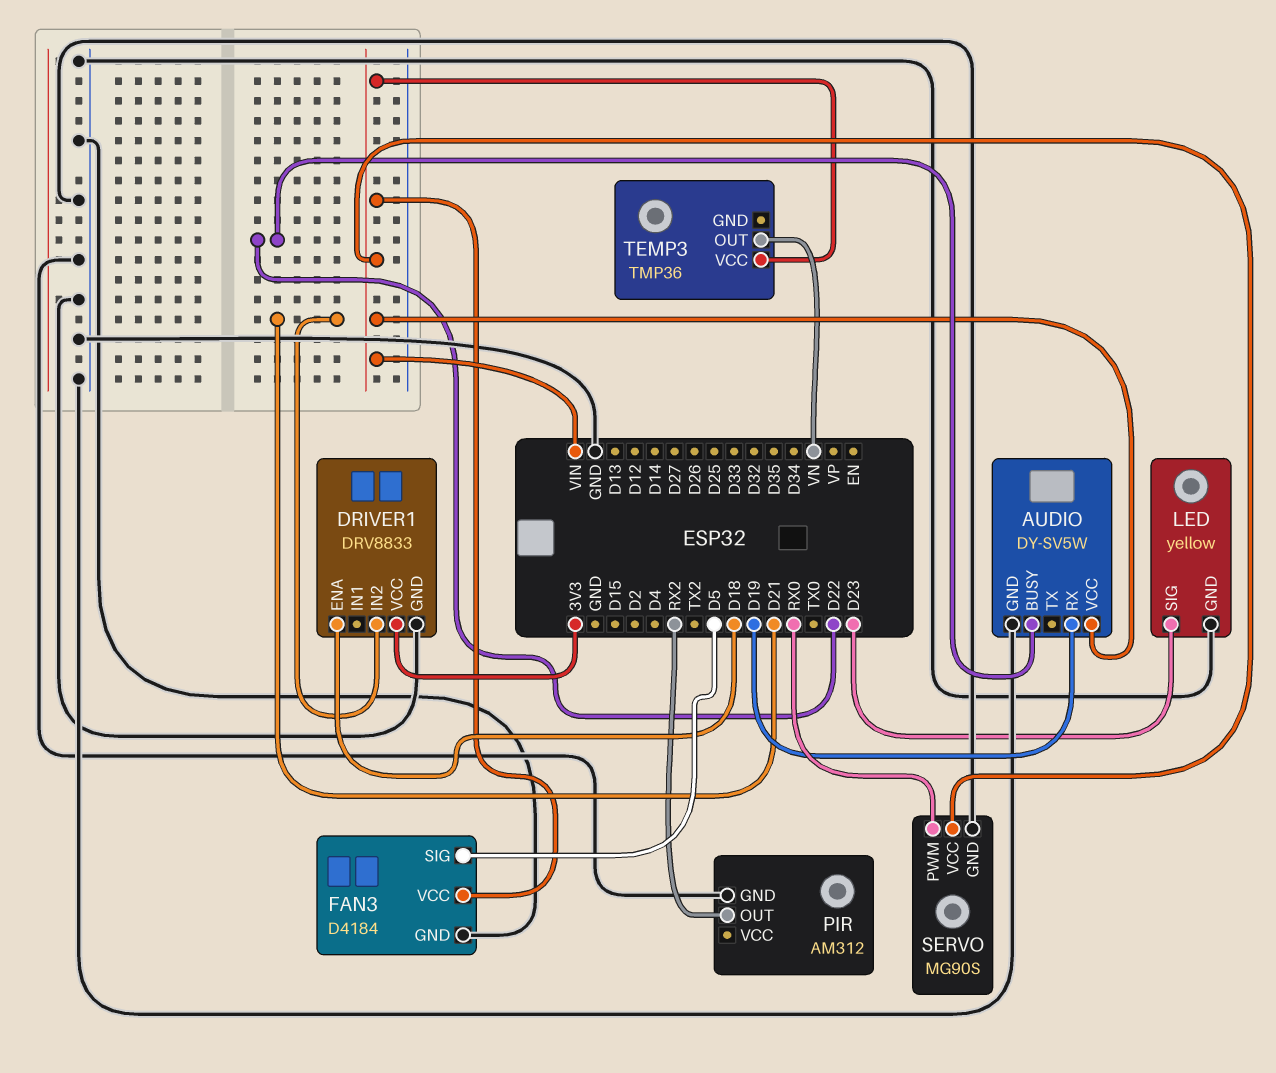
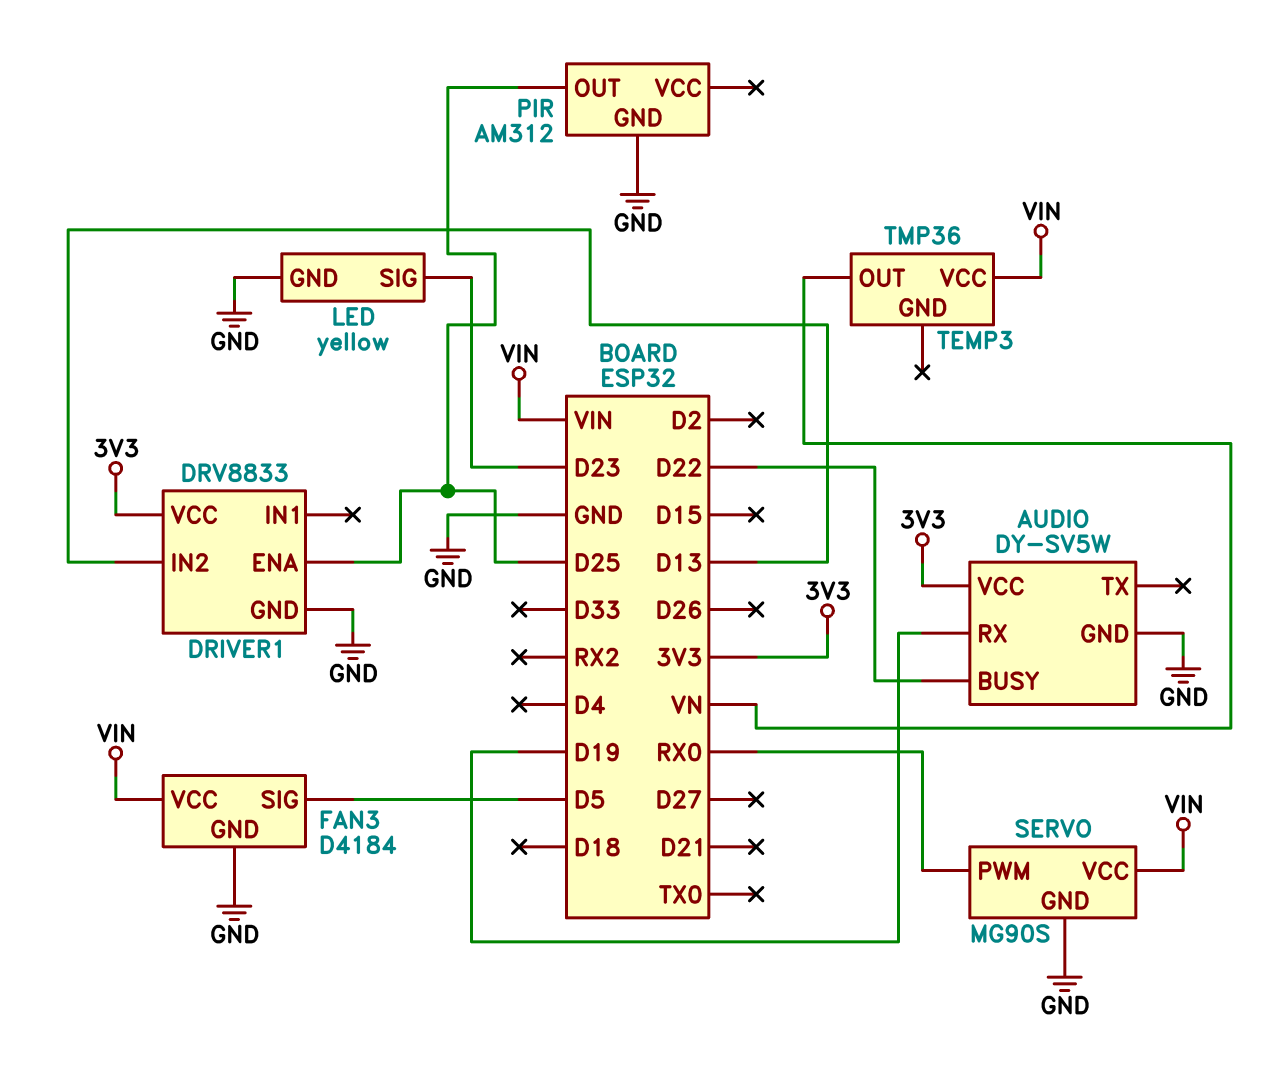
AUDIO pin VCC: VIN -> 3V3
DRIVER1 pin ENA: D18 -> D25
DRIVER1 pin IN2: D21 -> D13
PIR pin OUT: RX2 -> D25

